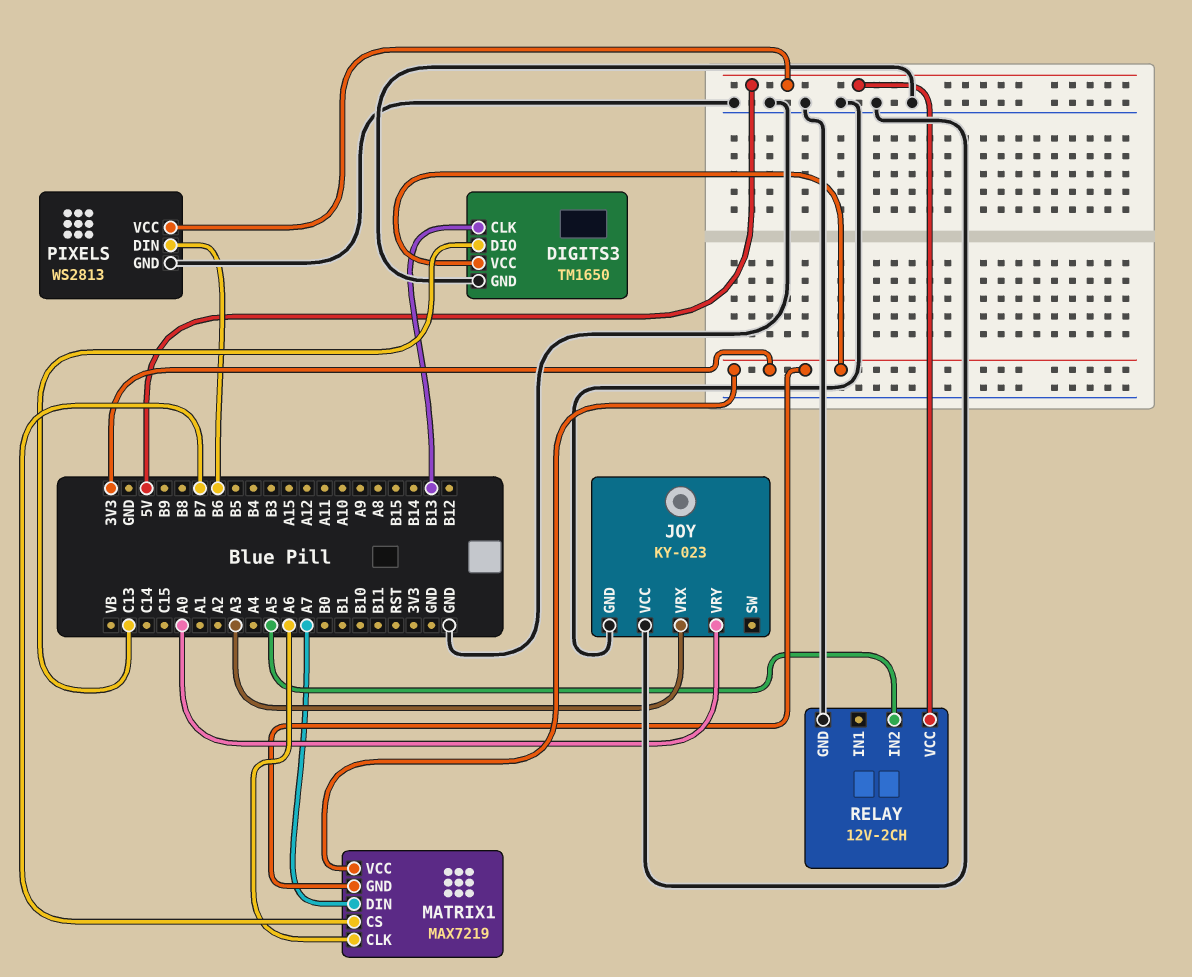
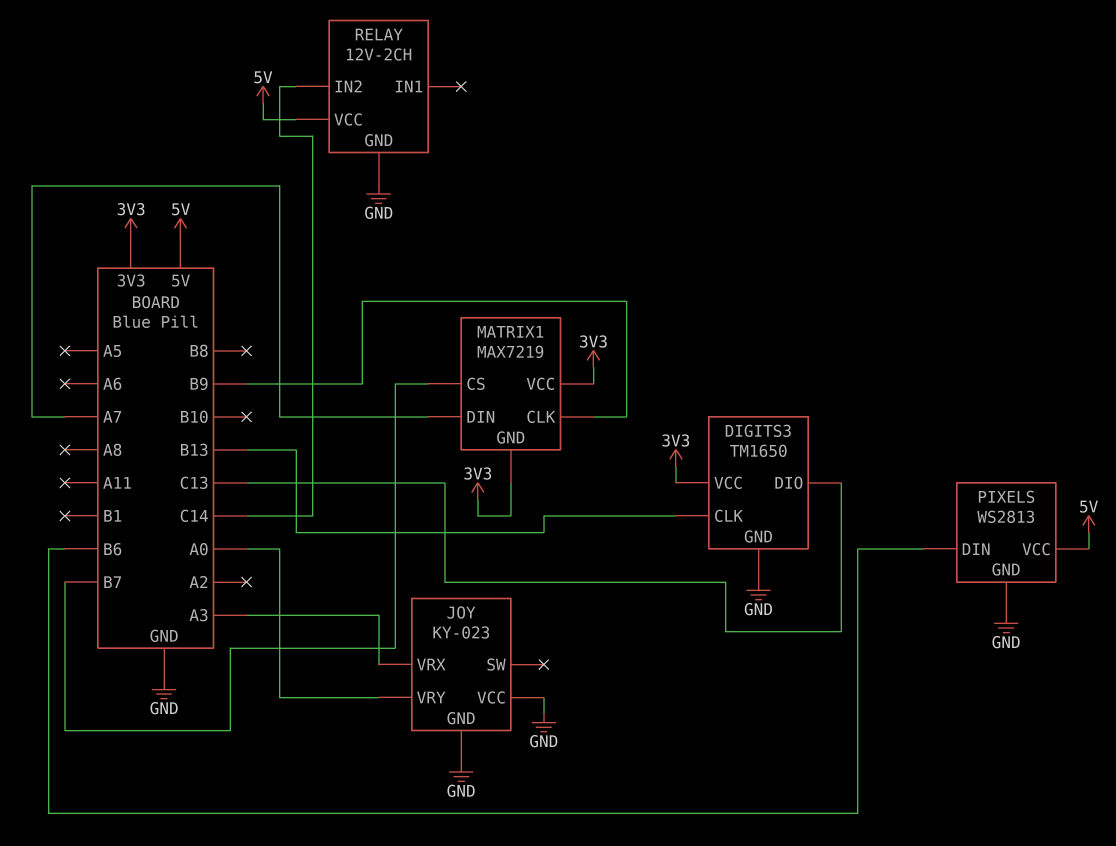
MATRIX1 pin CLK: A6 -> B9
RELAY pin IN2: A5 -> C14

